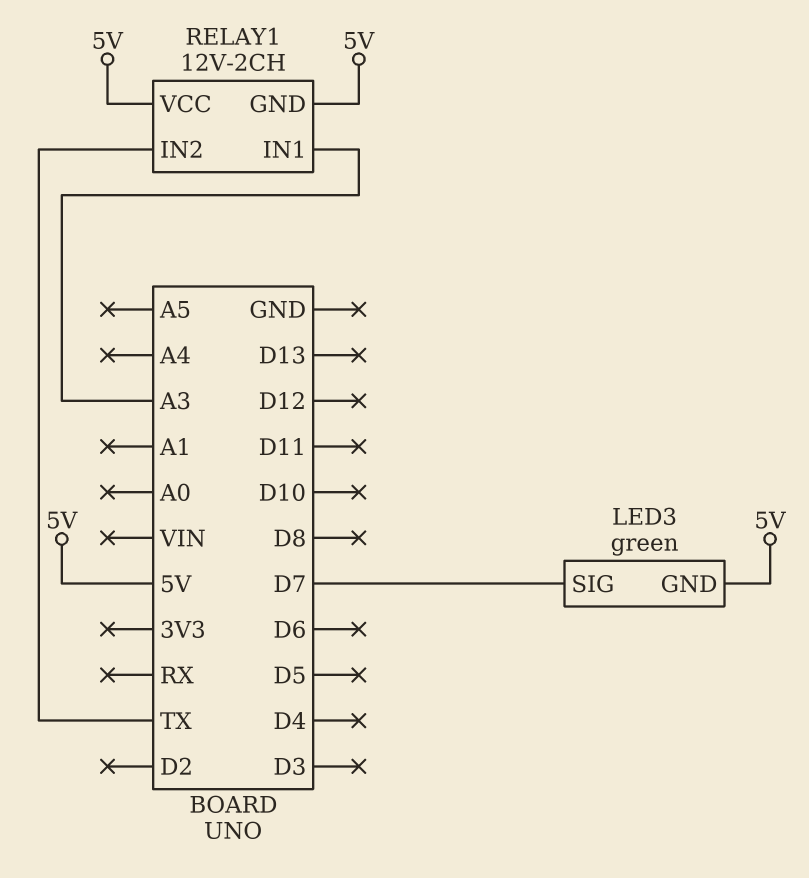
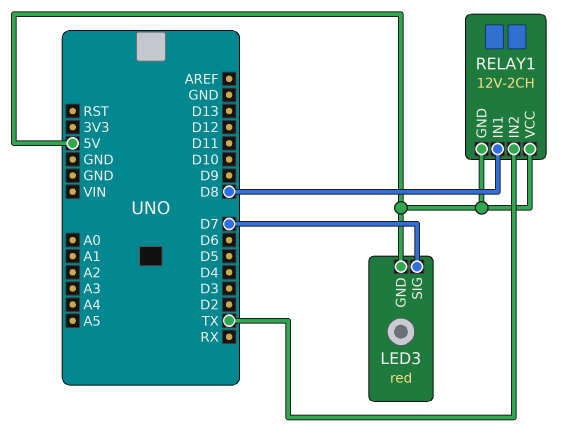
LED3: green -> red
RELAY1 pin IN1: A3 -> D8

